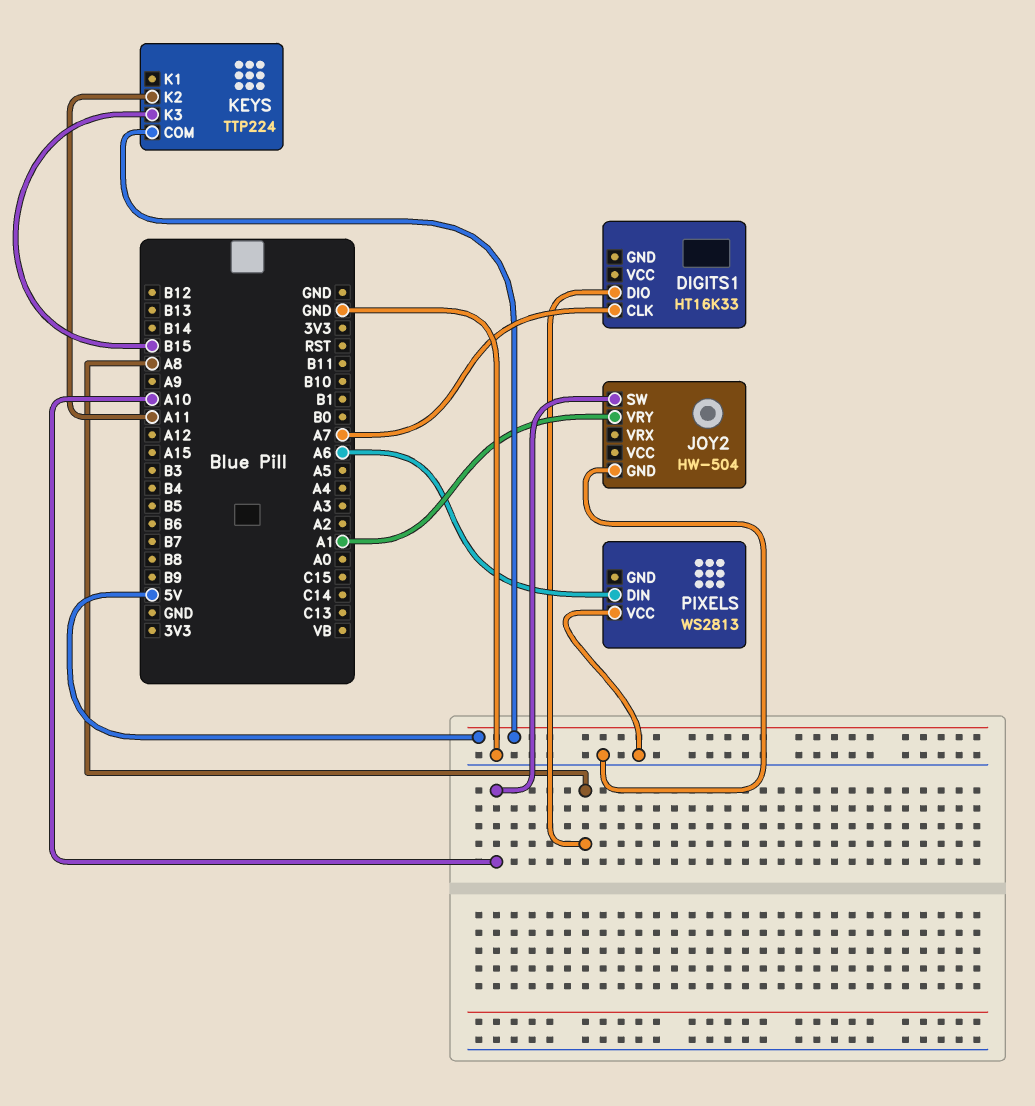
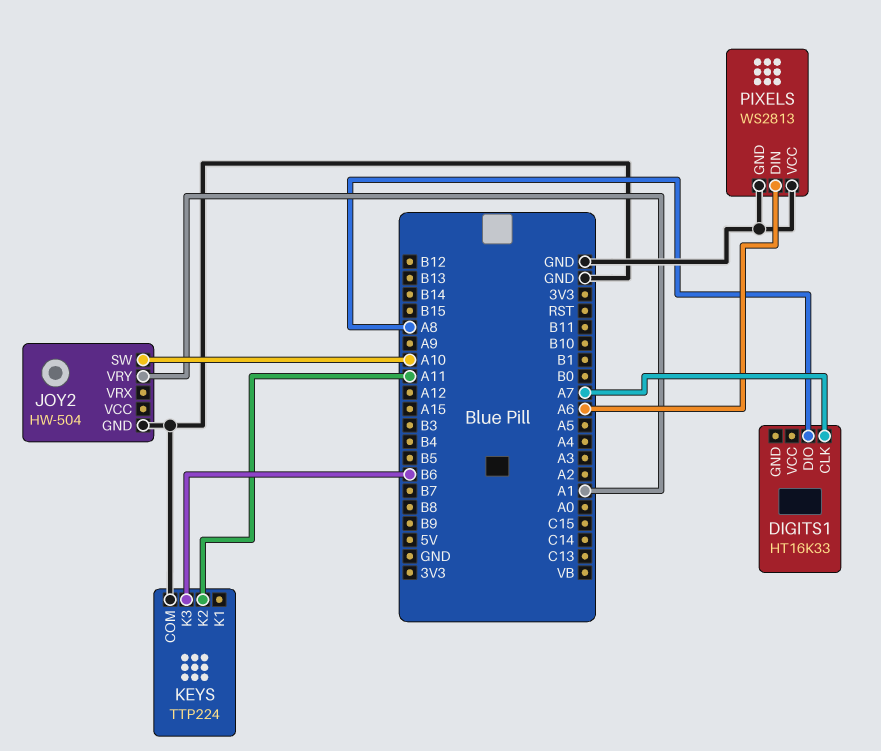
KEYS pin COM: 5V -> GND
KEYS pin K3: B15 -> B6
PIXELS pin GND: none -> GND

